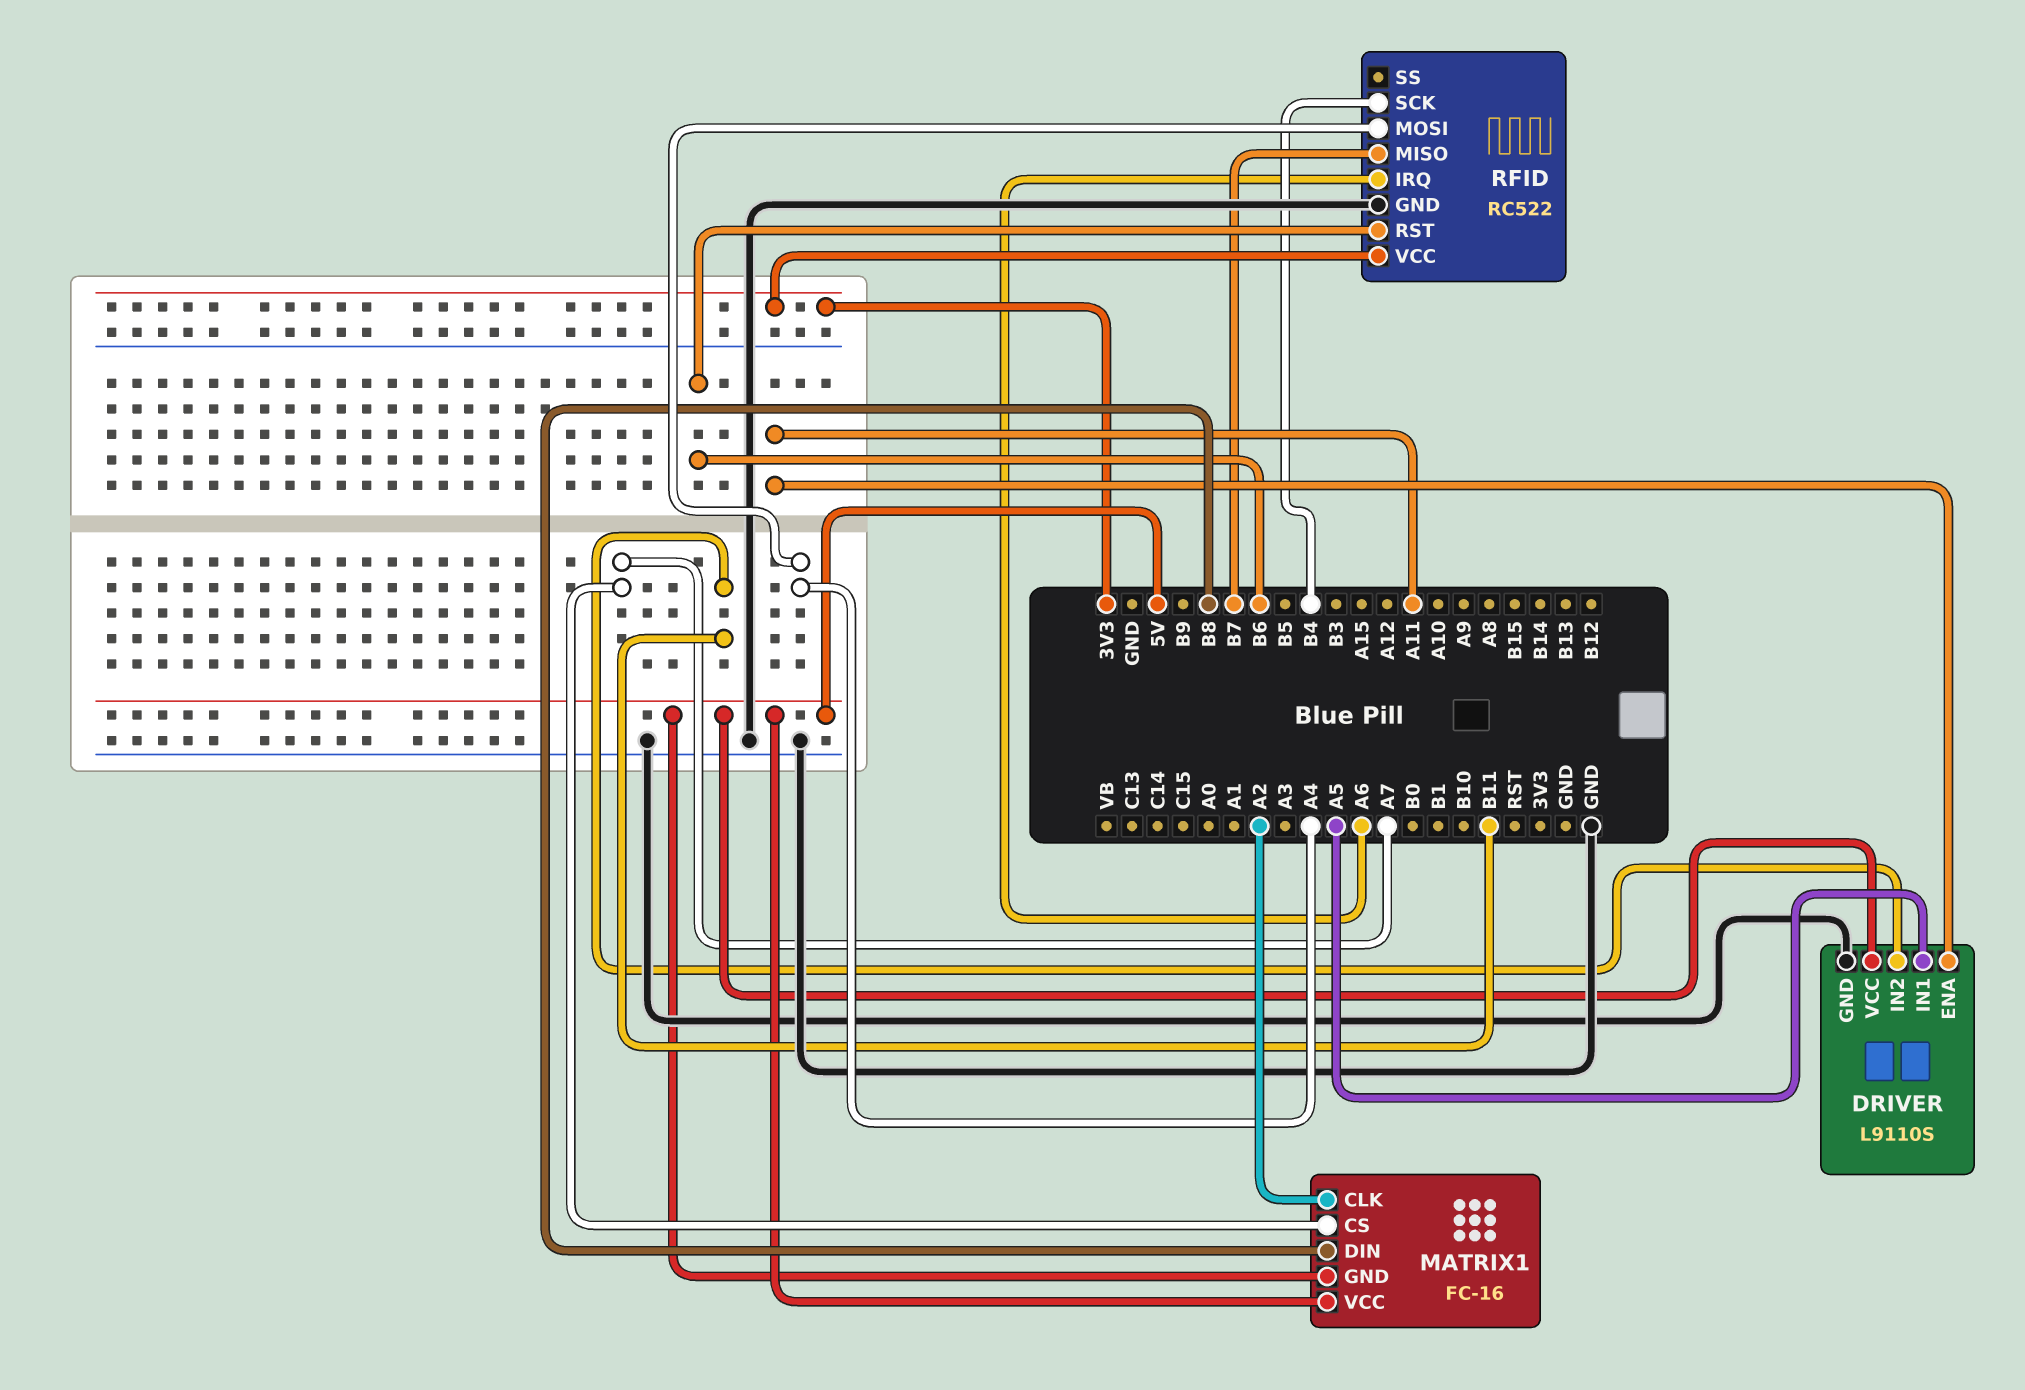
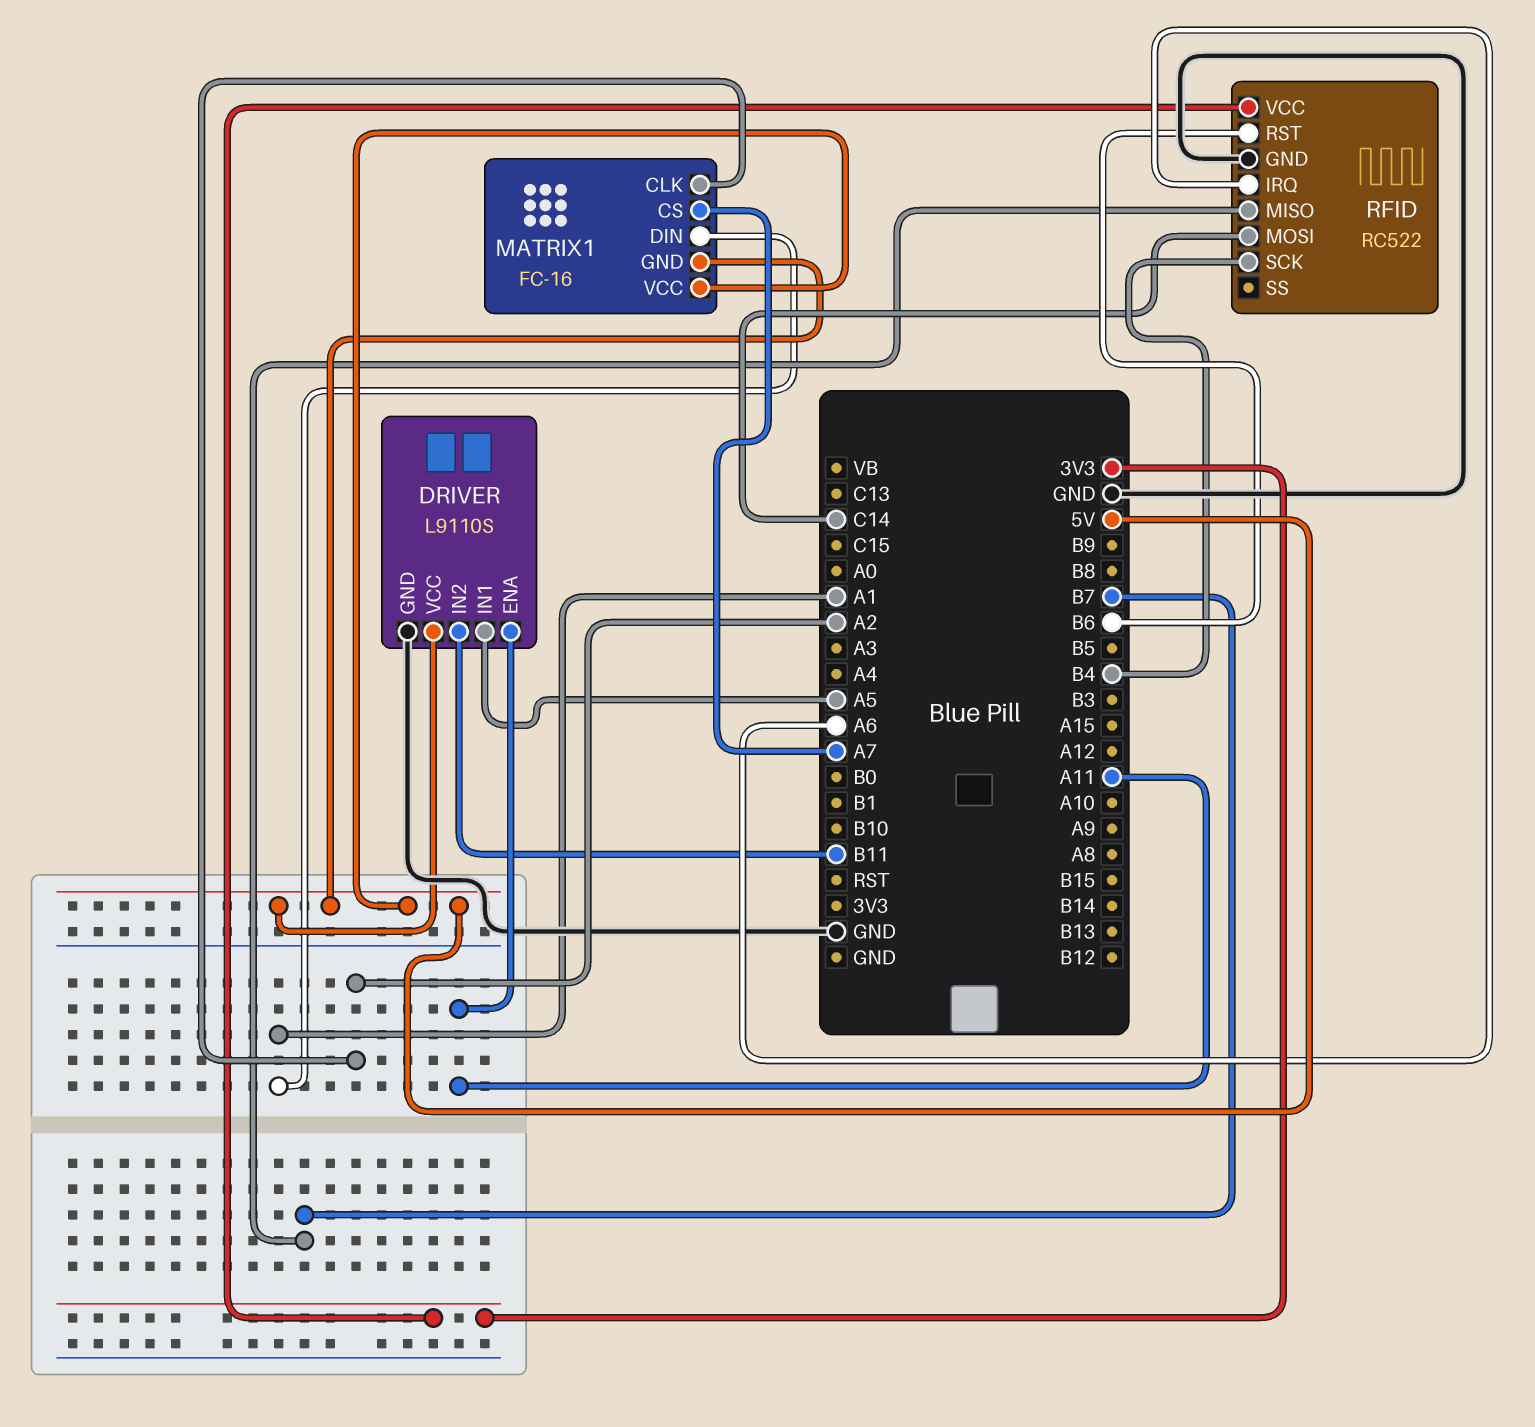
MATRIX1 pin DIN: B8 -> A1
RFID pin MOSI: A4 -> C14

